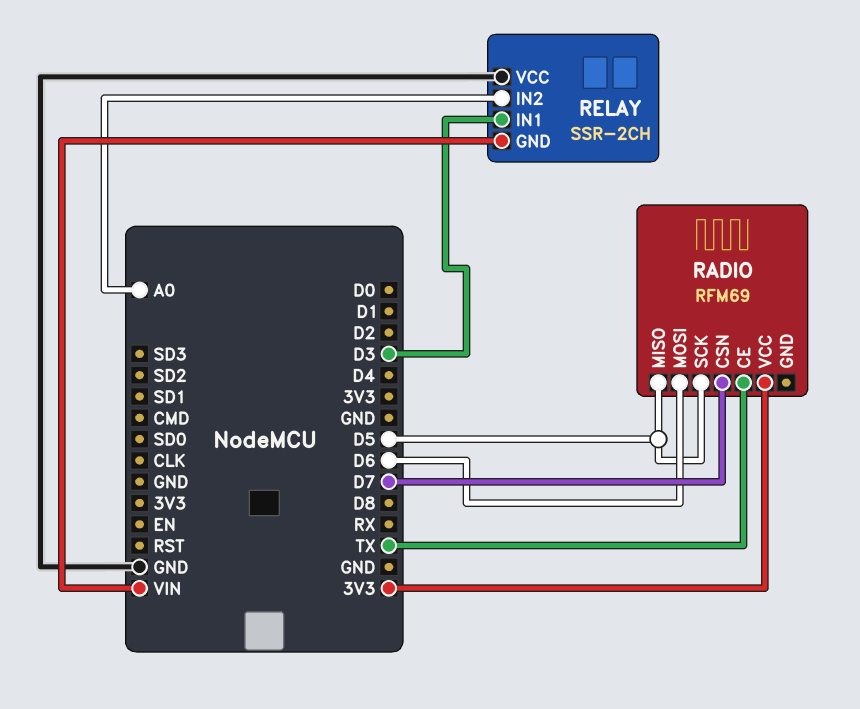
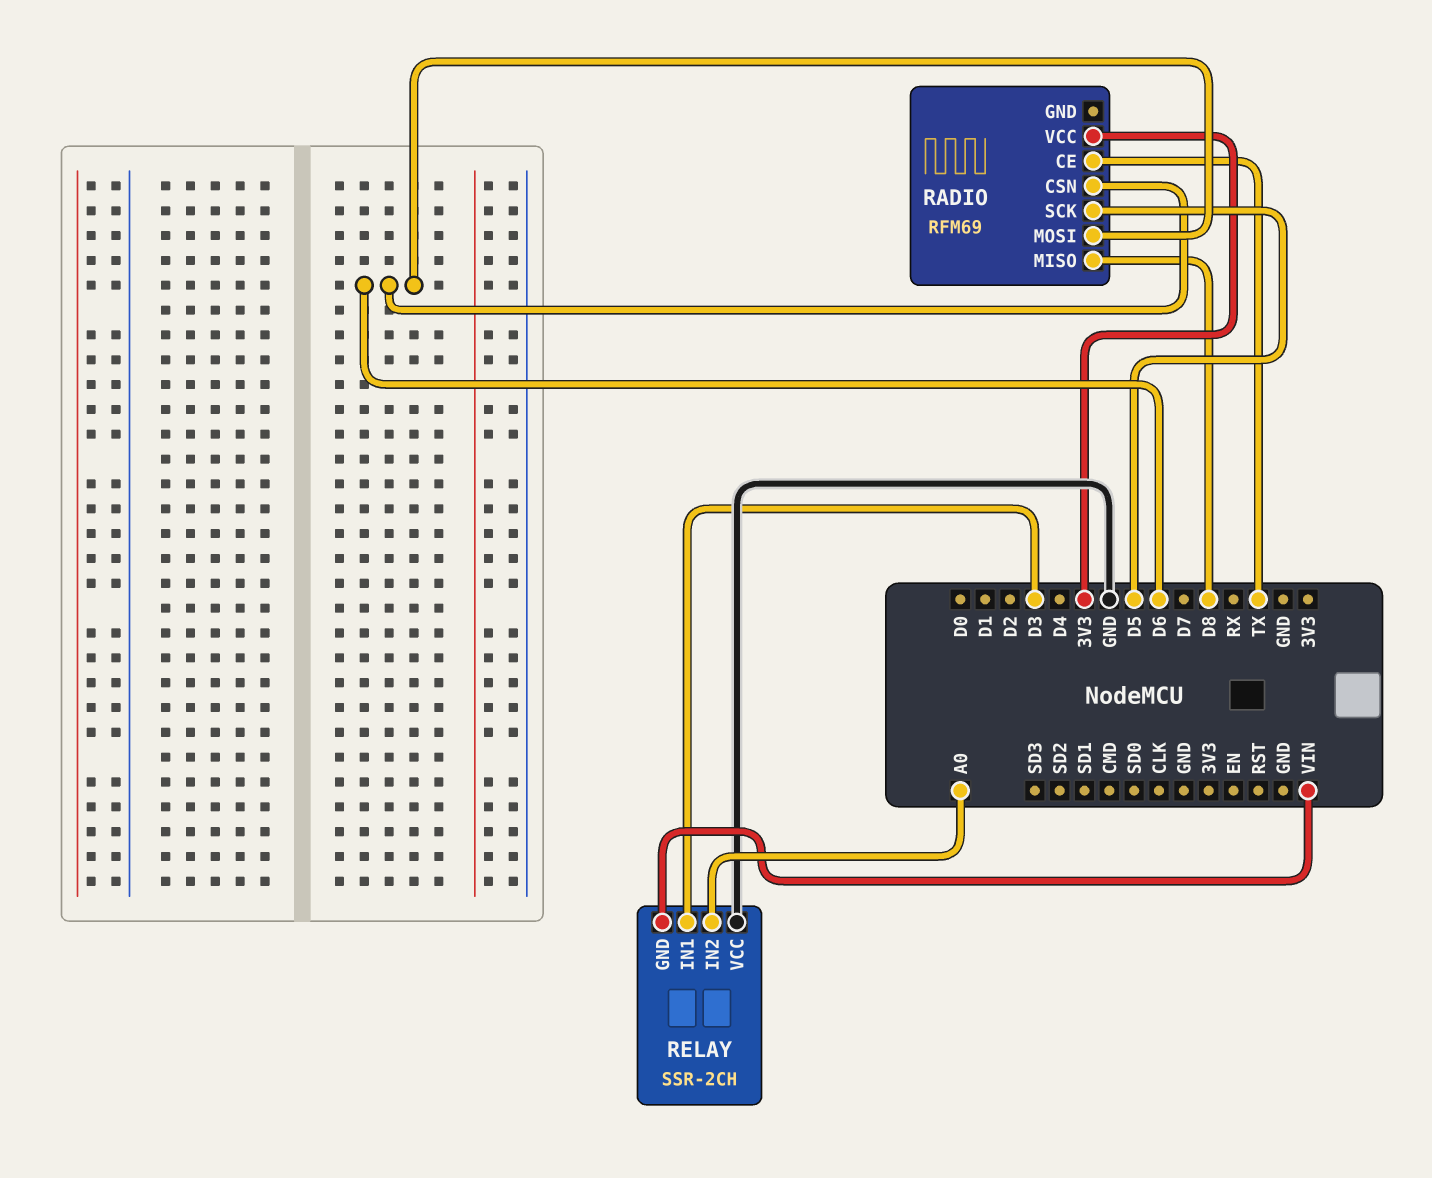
RADIO pin CSN: D7 -> D6
RADIO pin MISO: D5 -> D8

